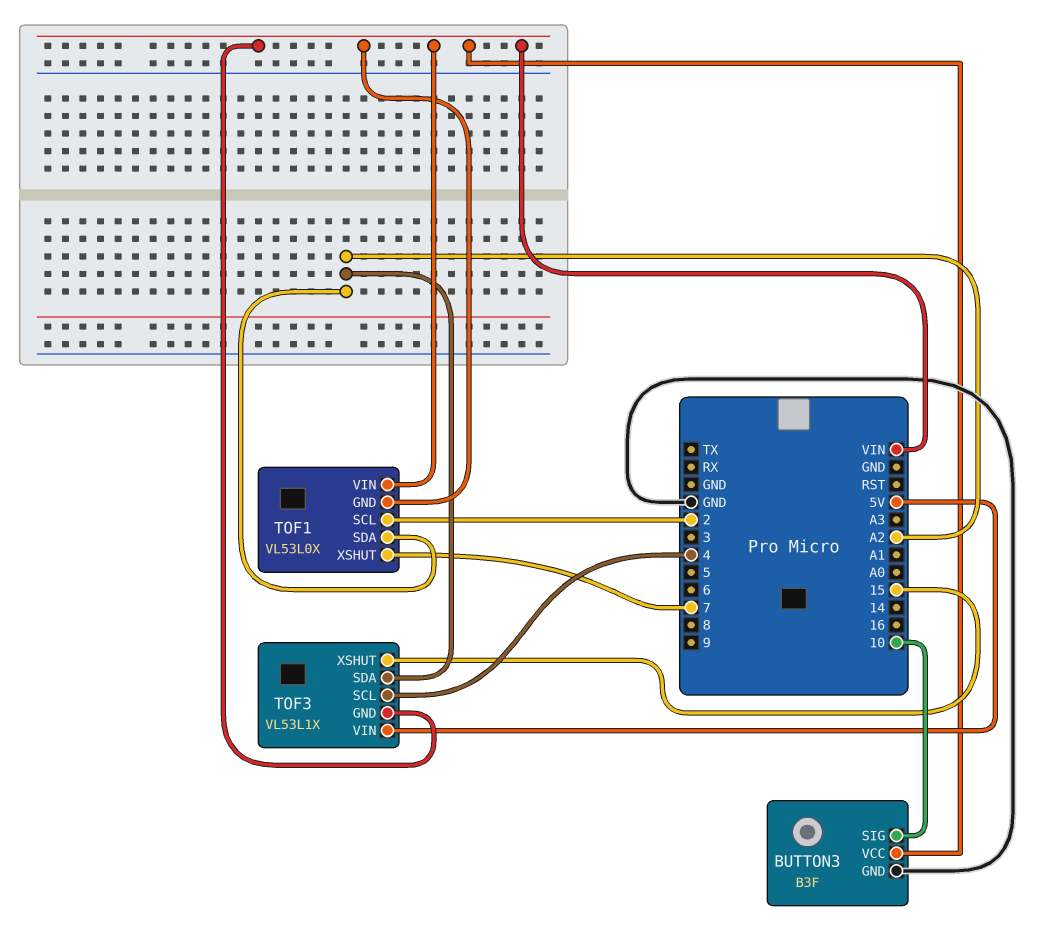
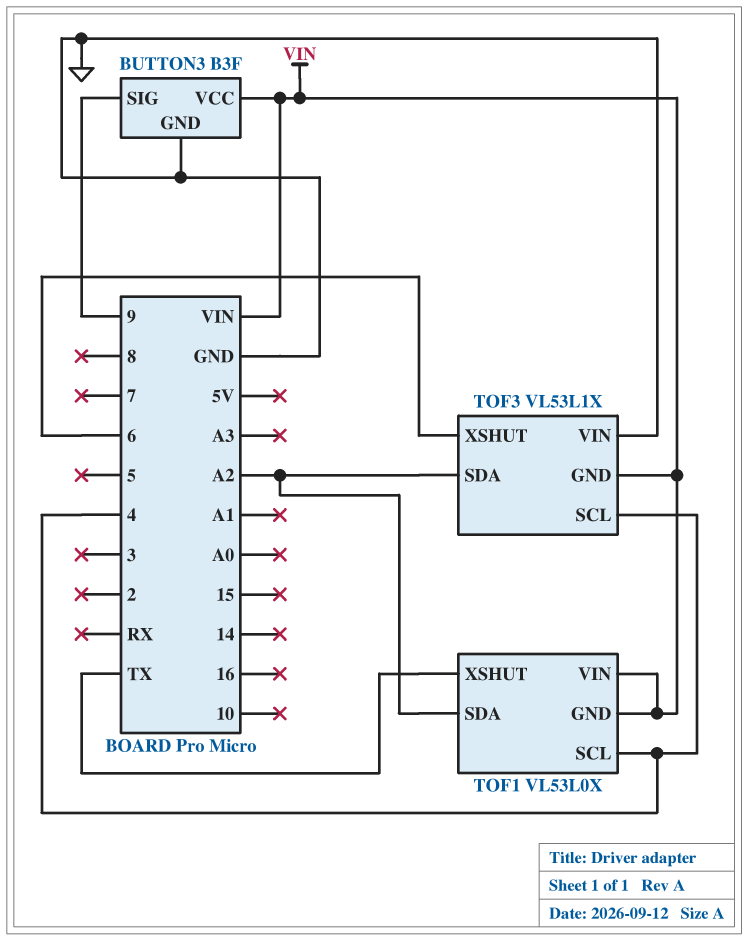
BUTTON3 pin SIG: 10 -> 9
TOF1 pin SCL: 2 -> 4
TOF1 pin XSHUT: 7 -> TX
TOF3 pin VIN: 5V -> GND
TOF3 pin XSHUT: 15 -> 6

